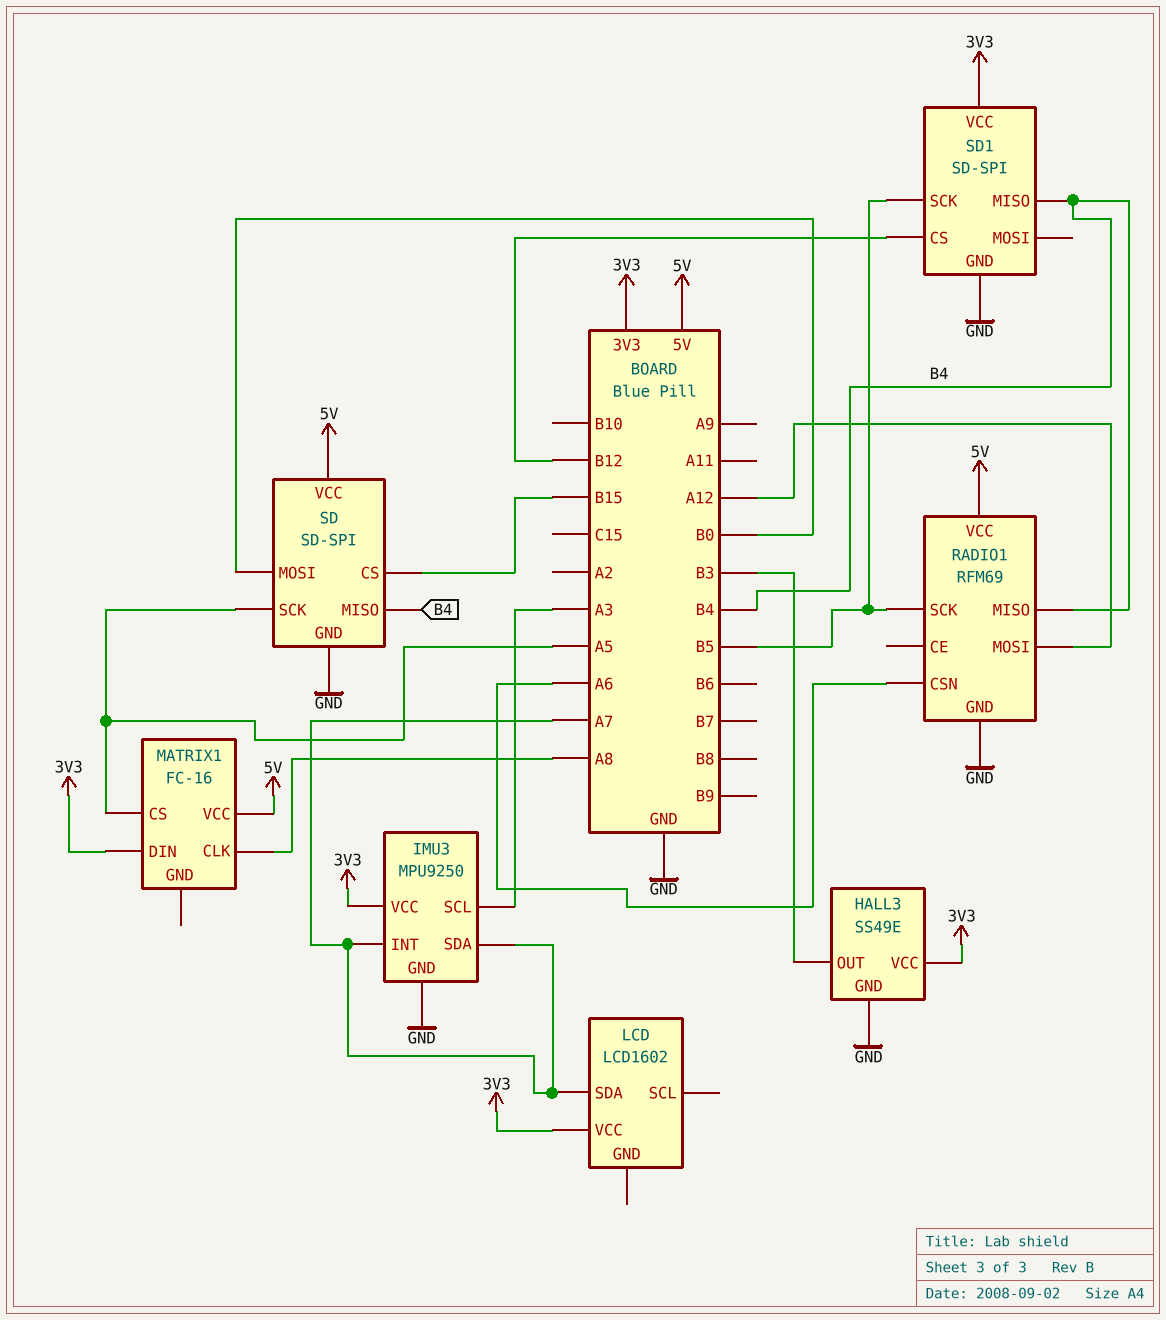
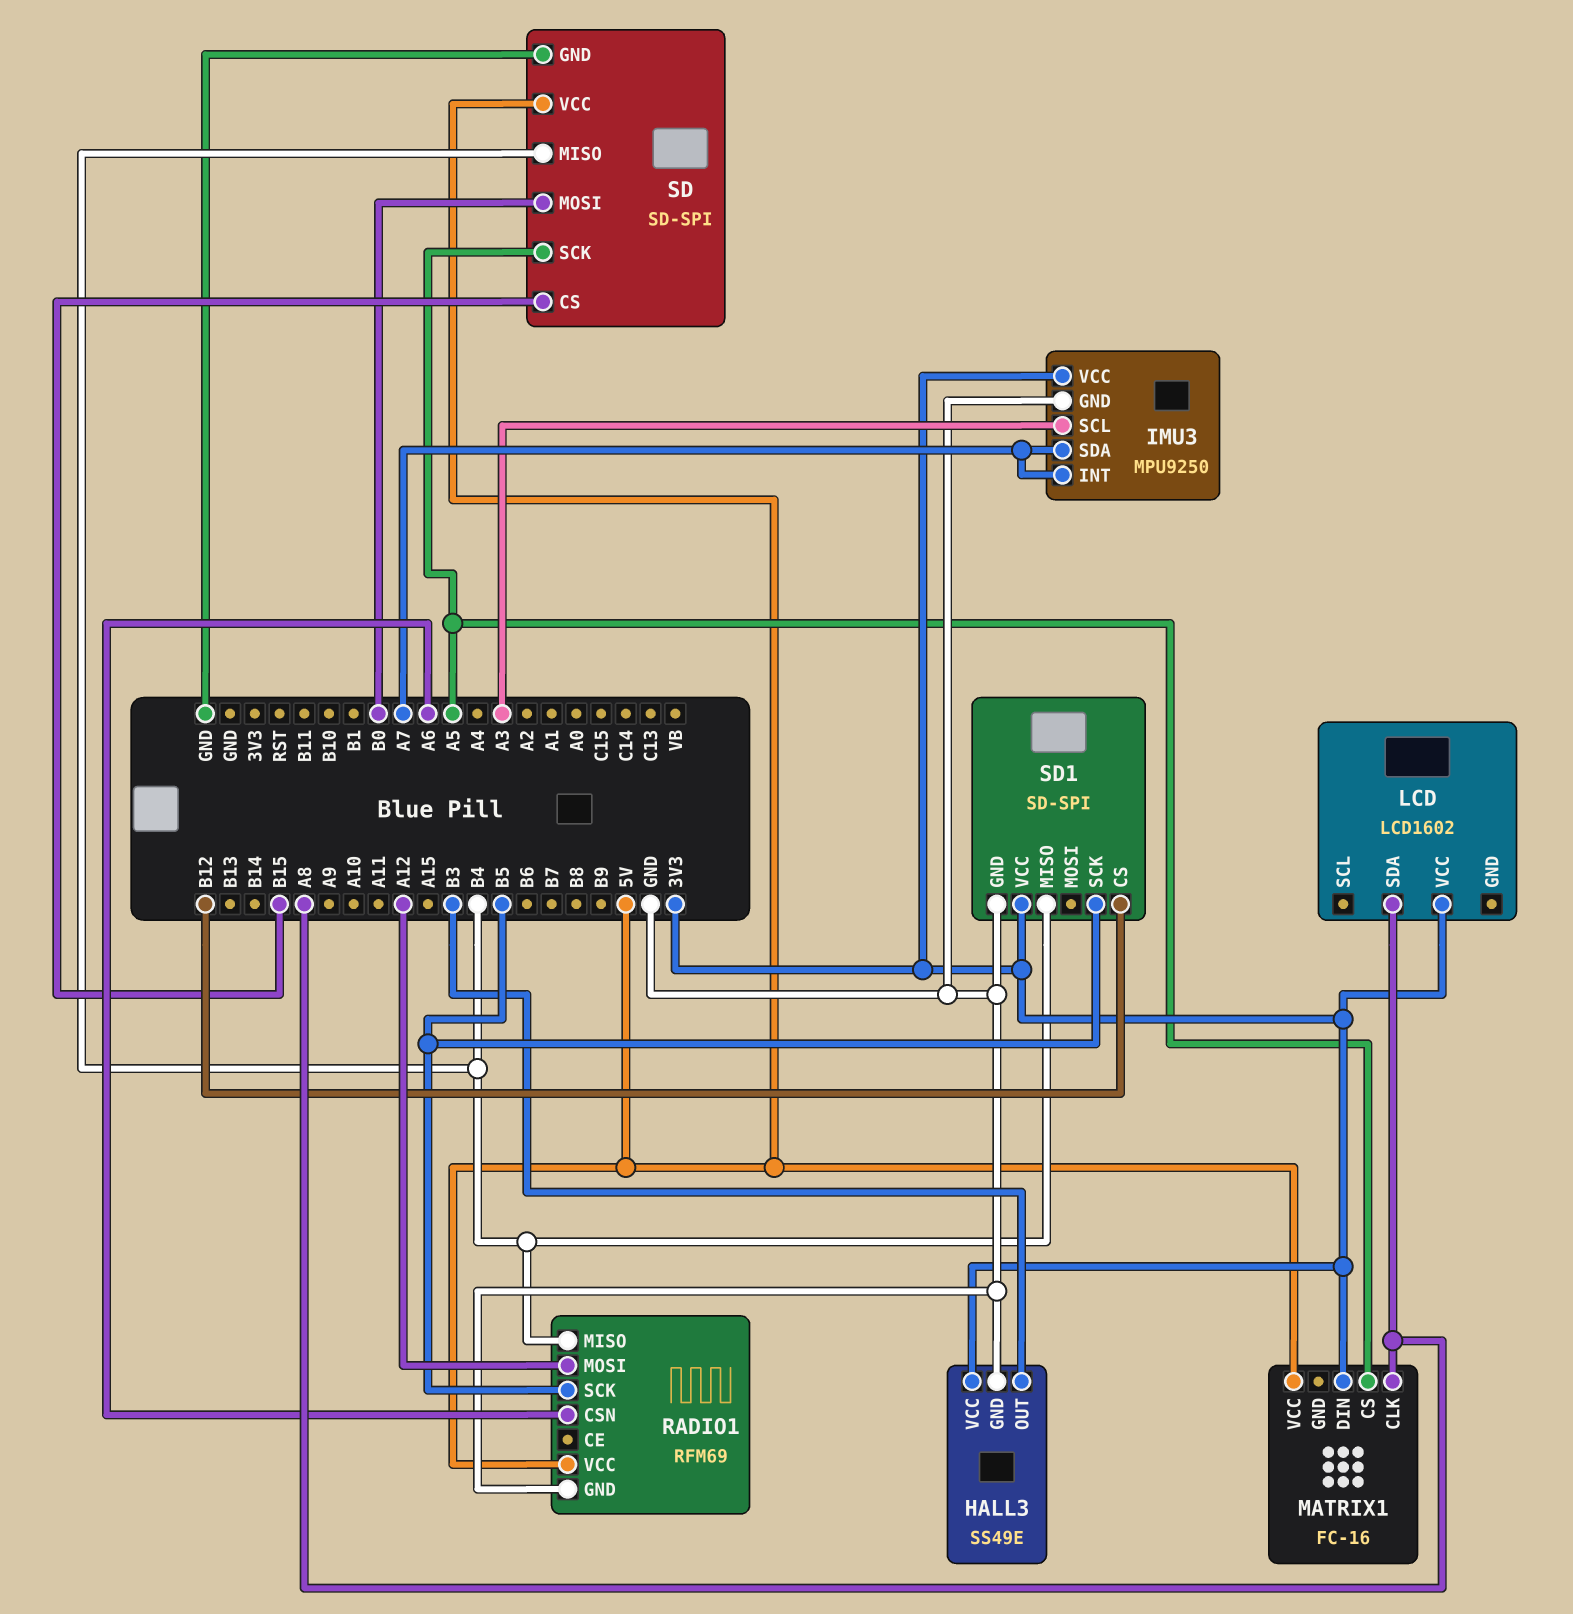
LCD pin SDA: A7 -> A8

